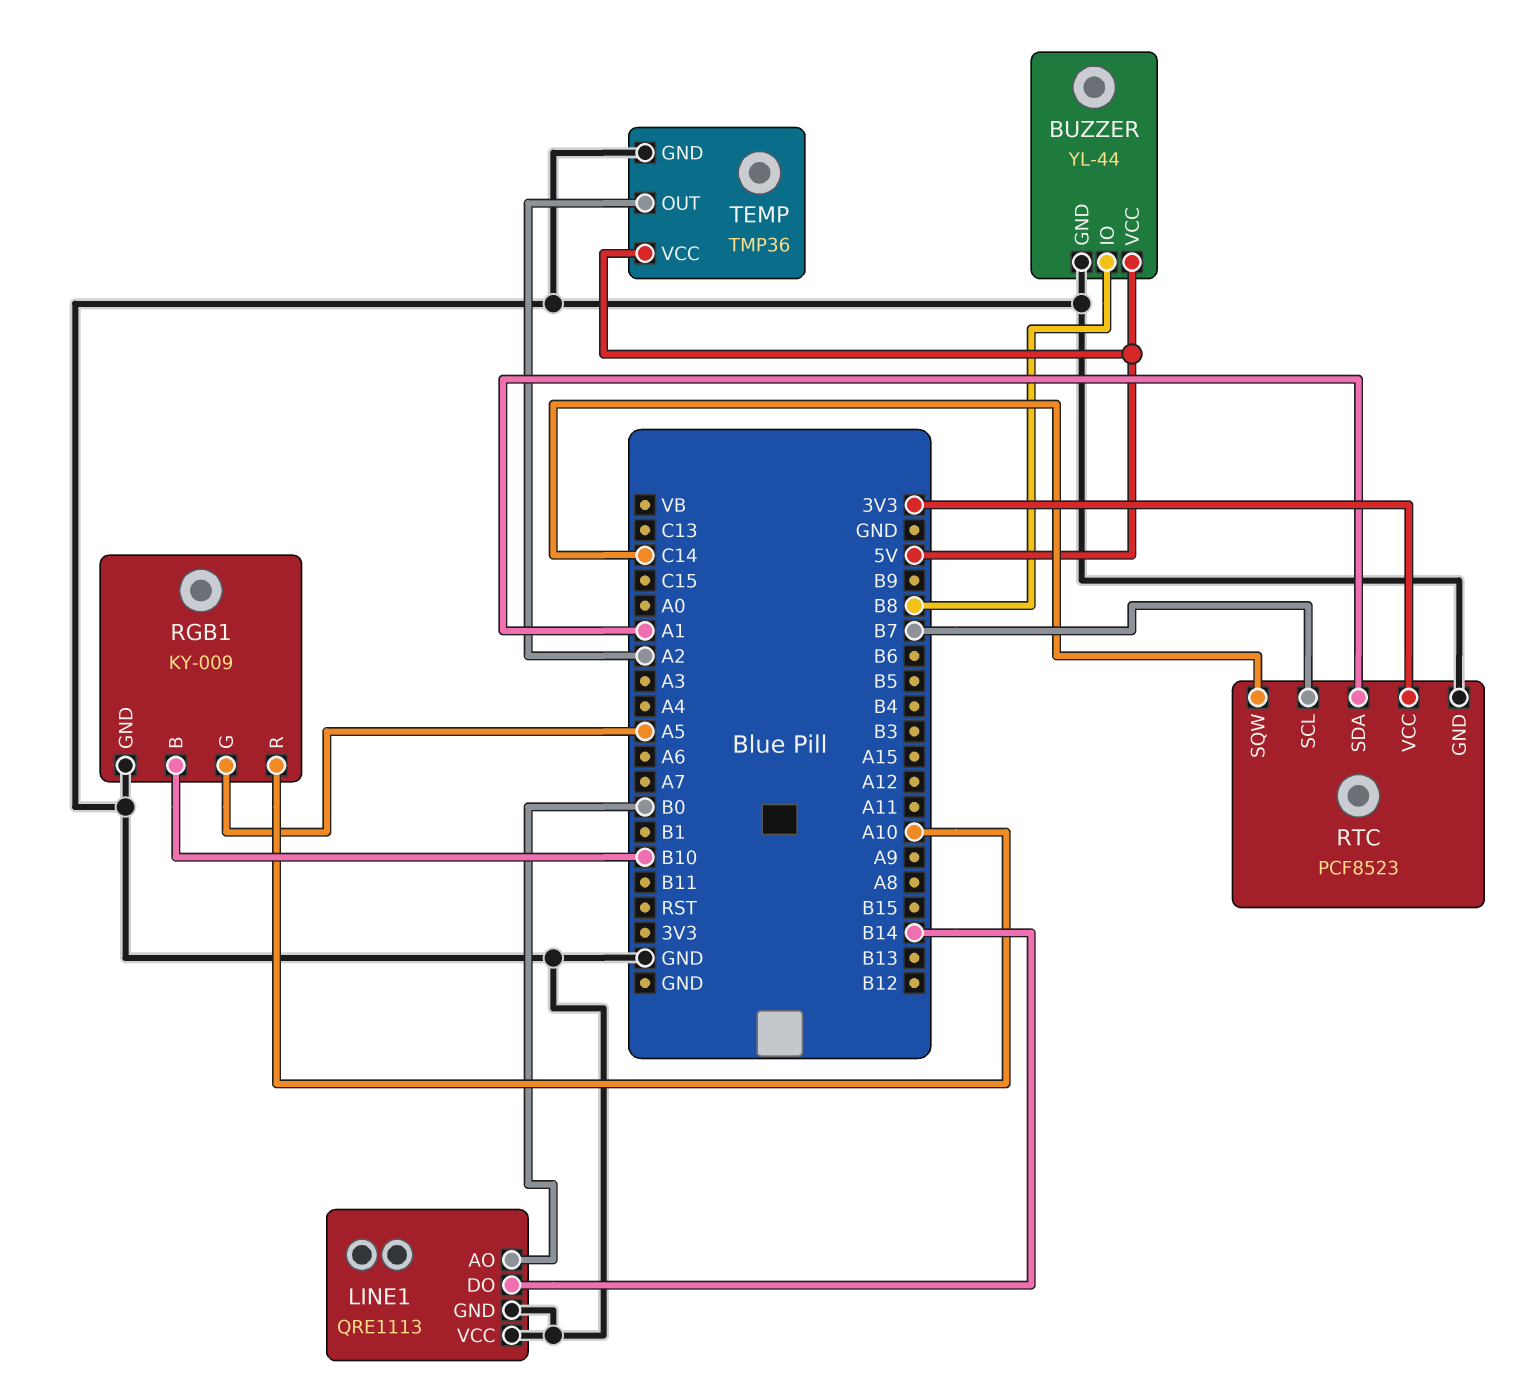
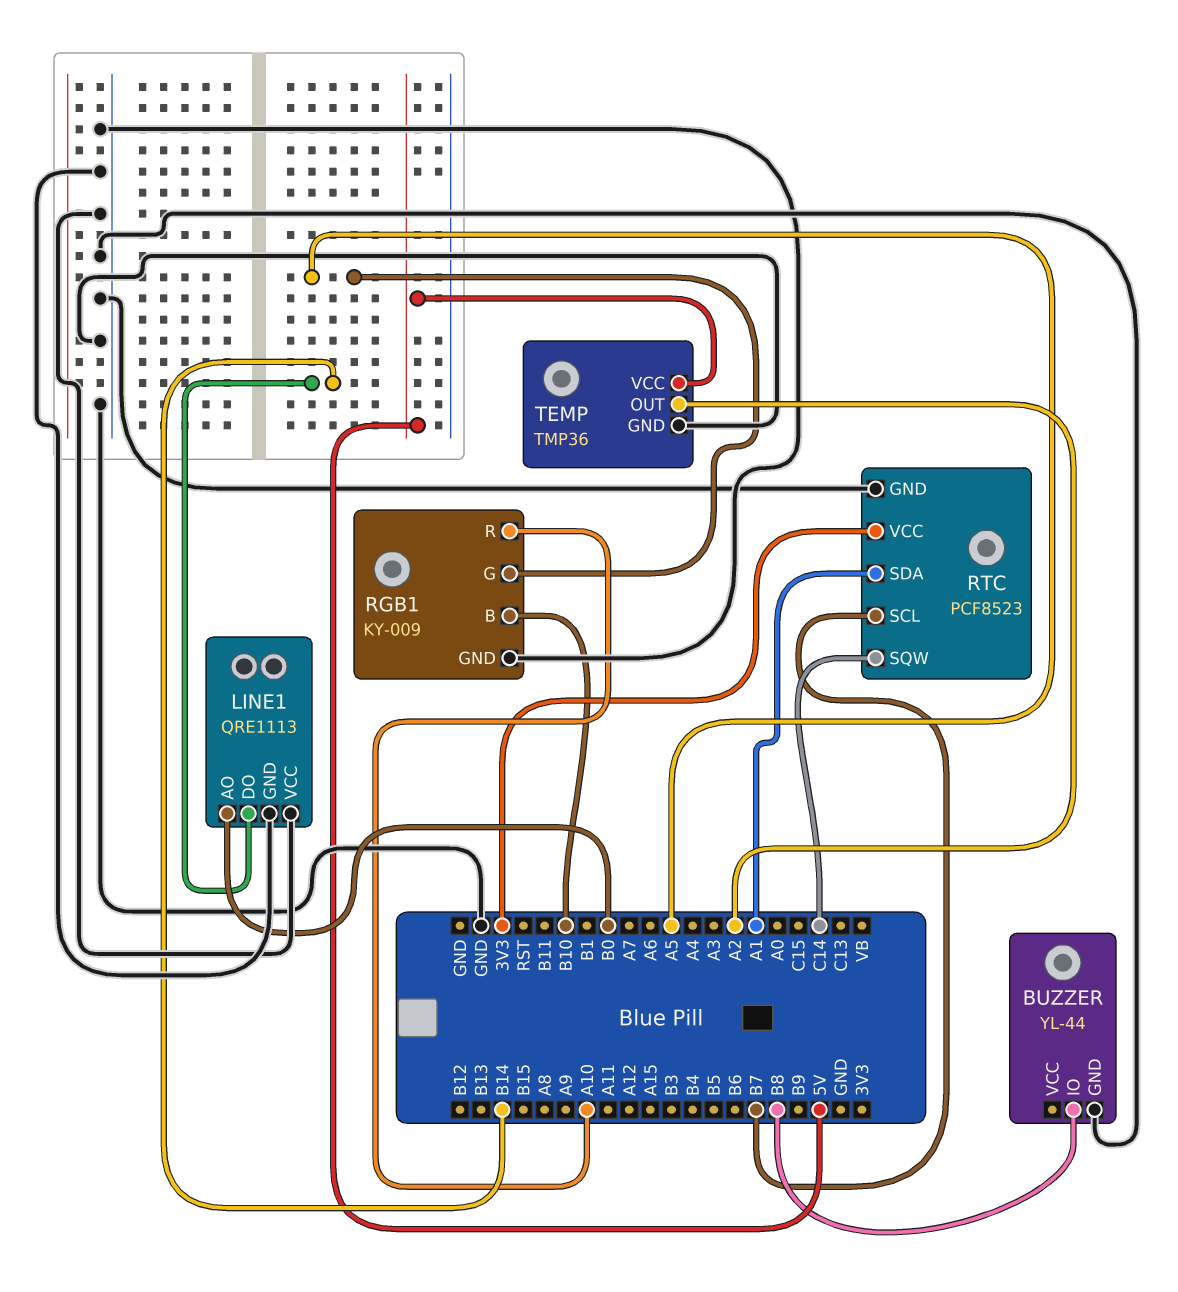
BUZZER pin VCC: 5V -> none

